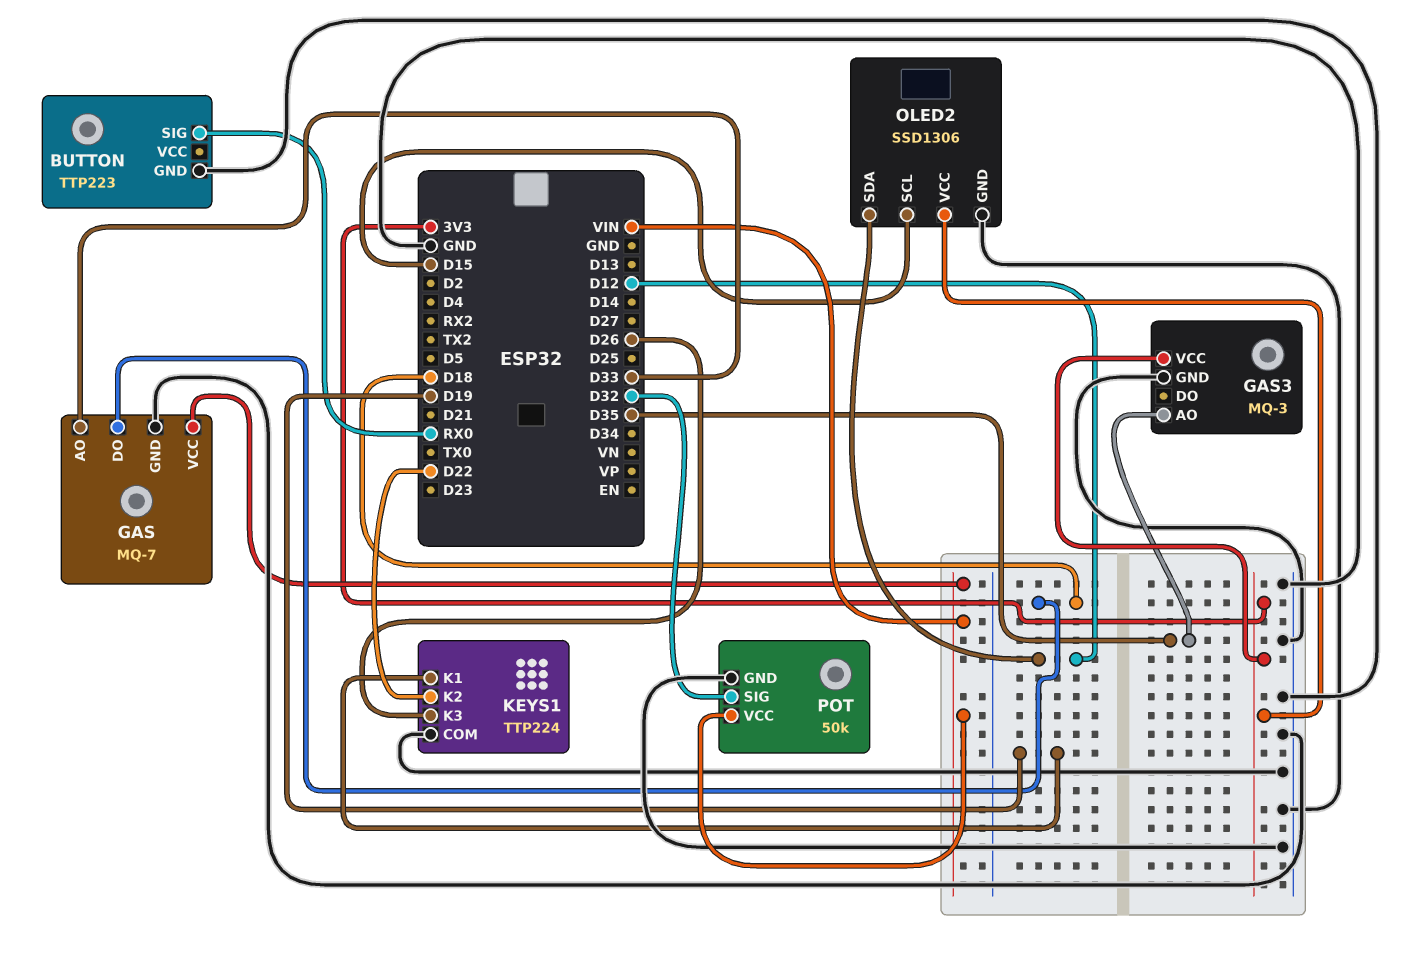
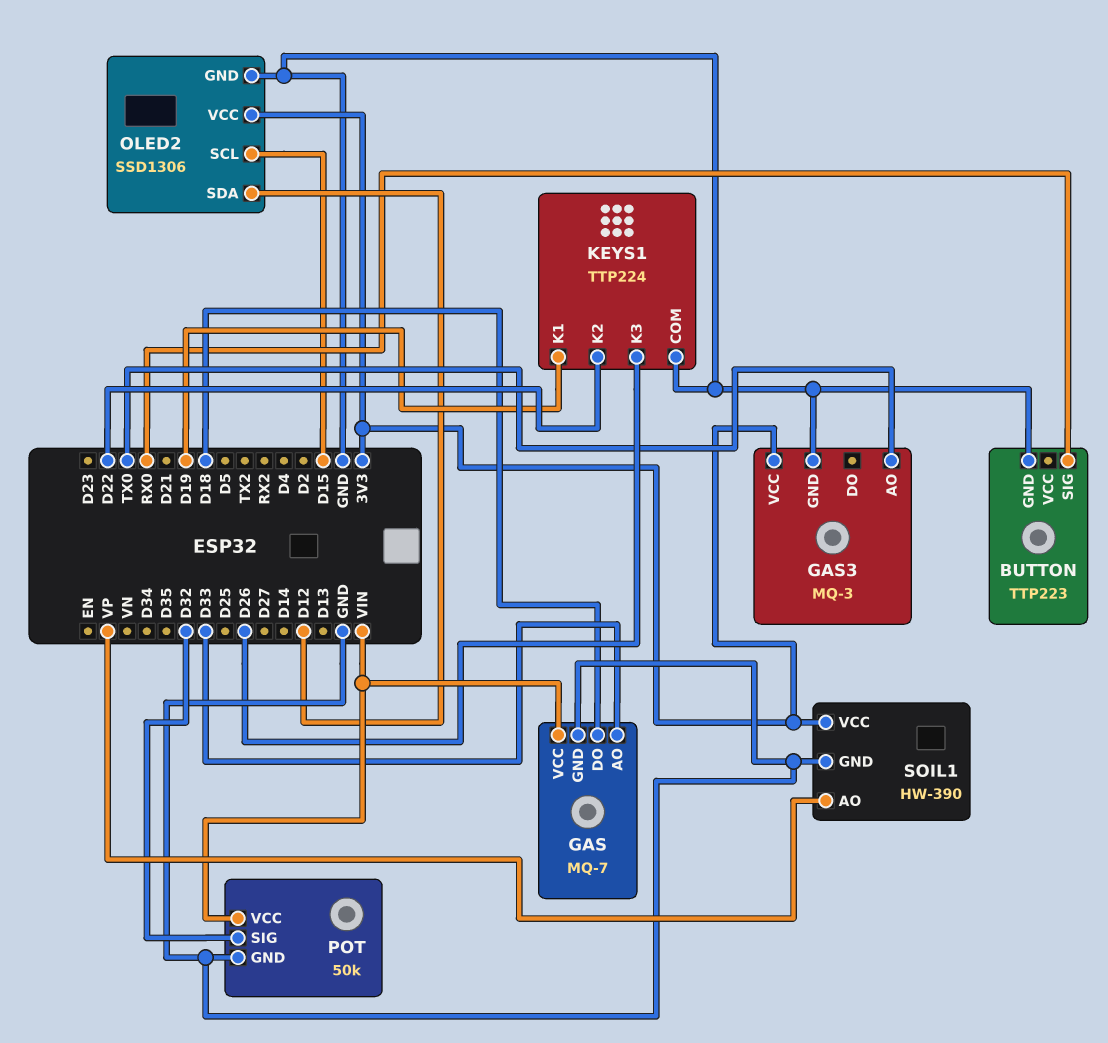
GAS3 pin AO: D35 -> TX0
SOIL1: none -> HW-390
SOIL1 pin AO: none -> VP
SOIL1 pin GND: none -> GND
SOIL1 pin VCC: none -> 3V3

